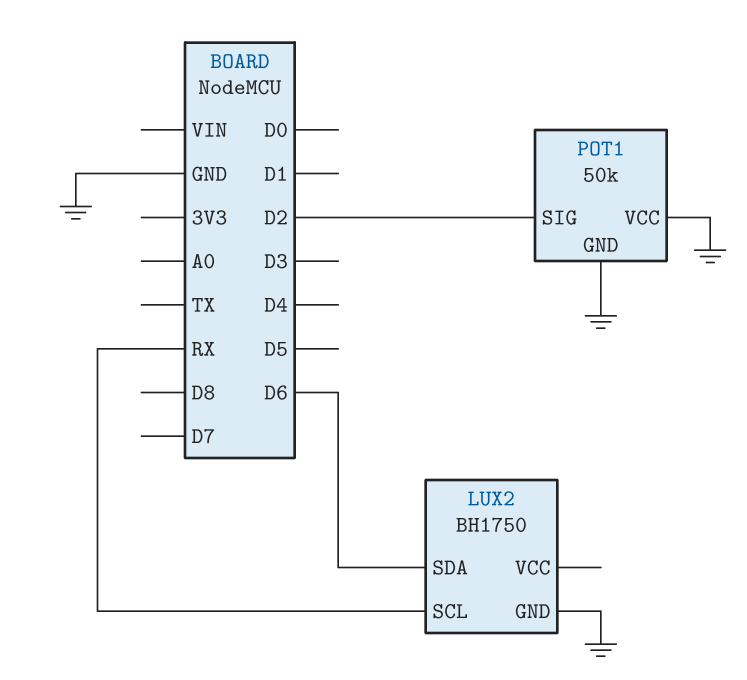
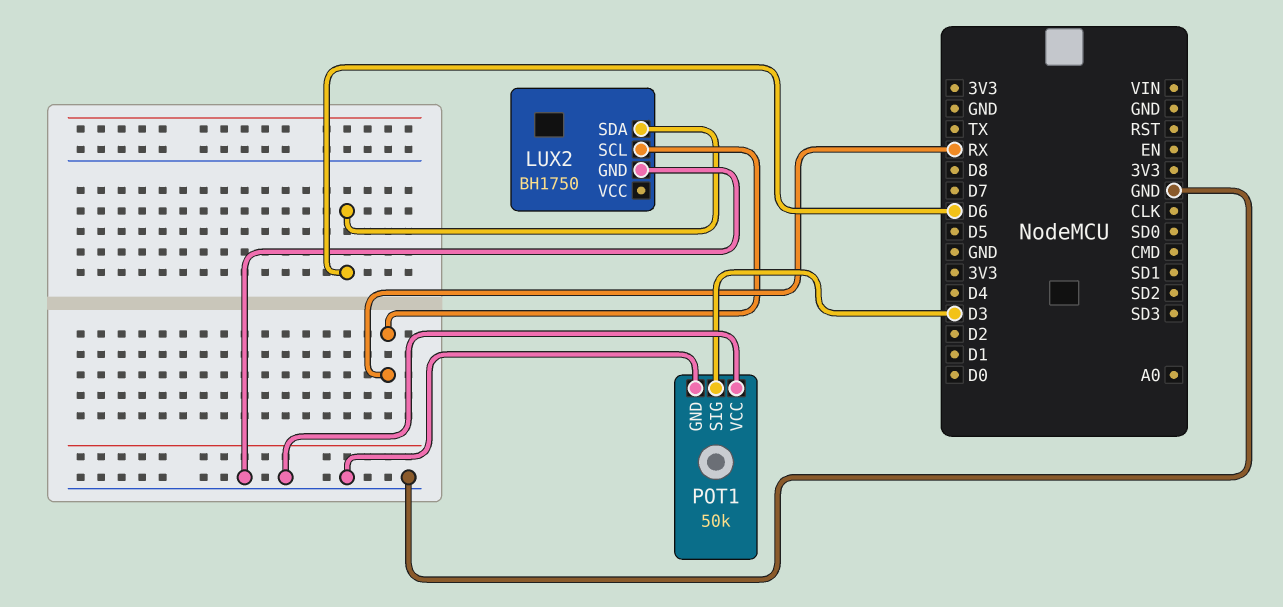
POT1 pin SIG: D2 -> D3

